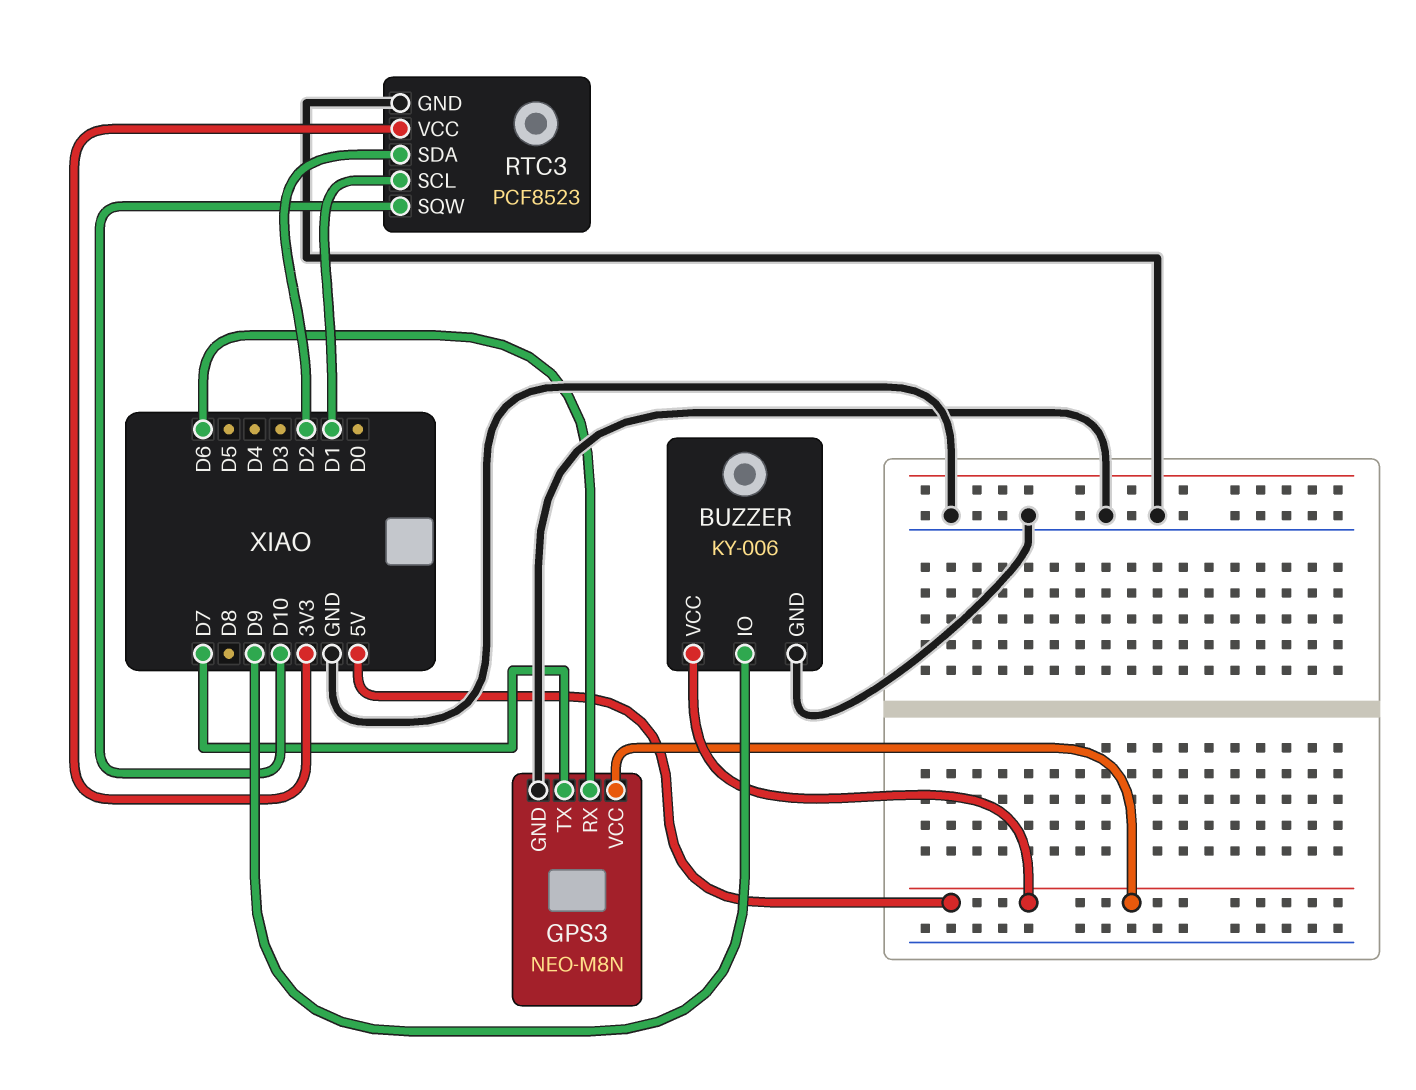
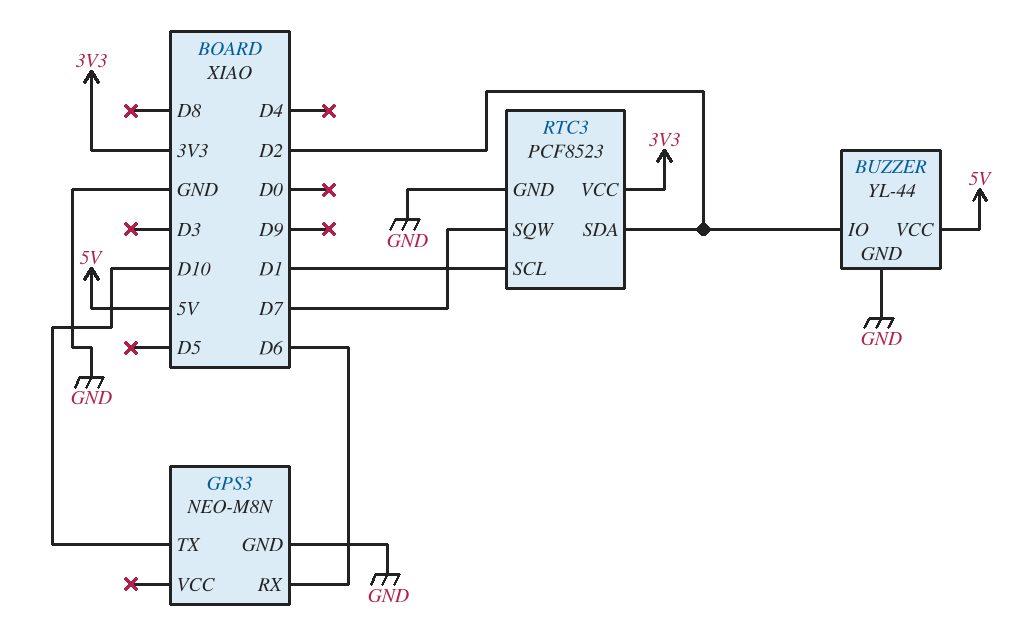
BUZZER: KY-006 -> YL-44
BUZZER pin IO: D9 -> D2
GPS3 pin TX: D7 -> D10
GPS3 pin VCC: 5V -> none
RTC3 pin SQW: D10 -> D7

